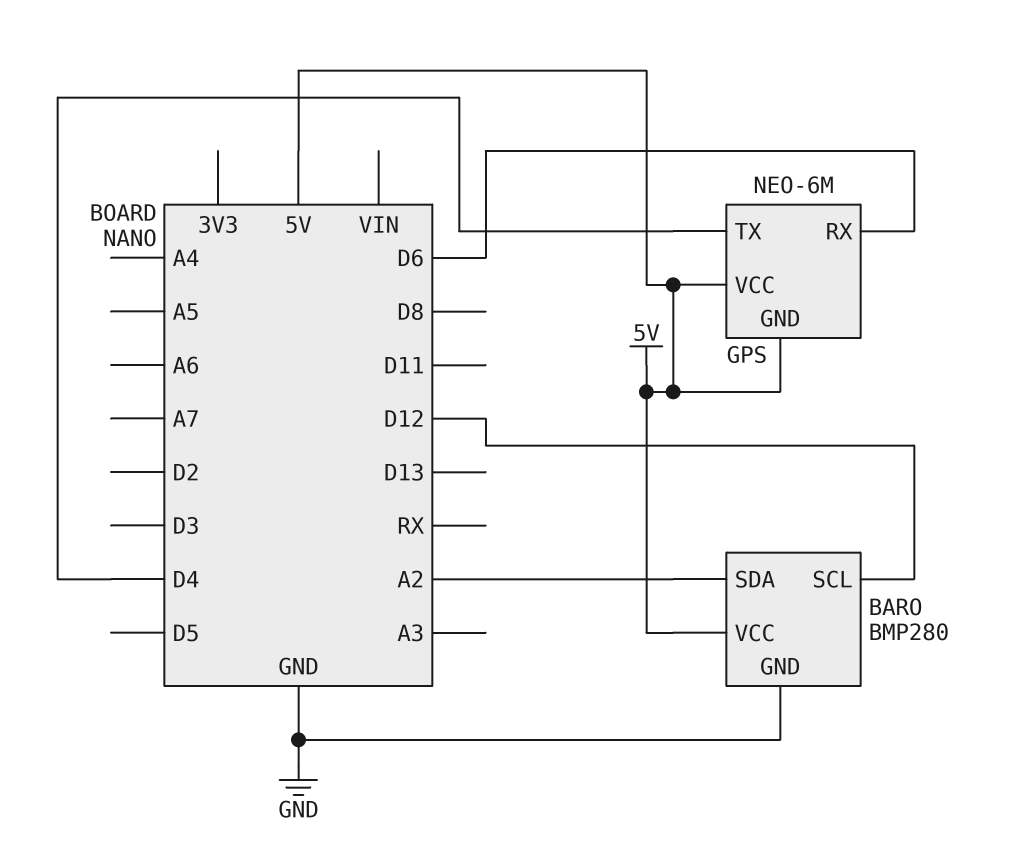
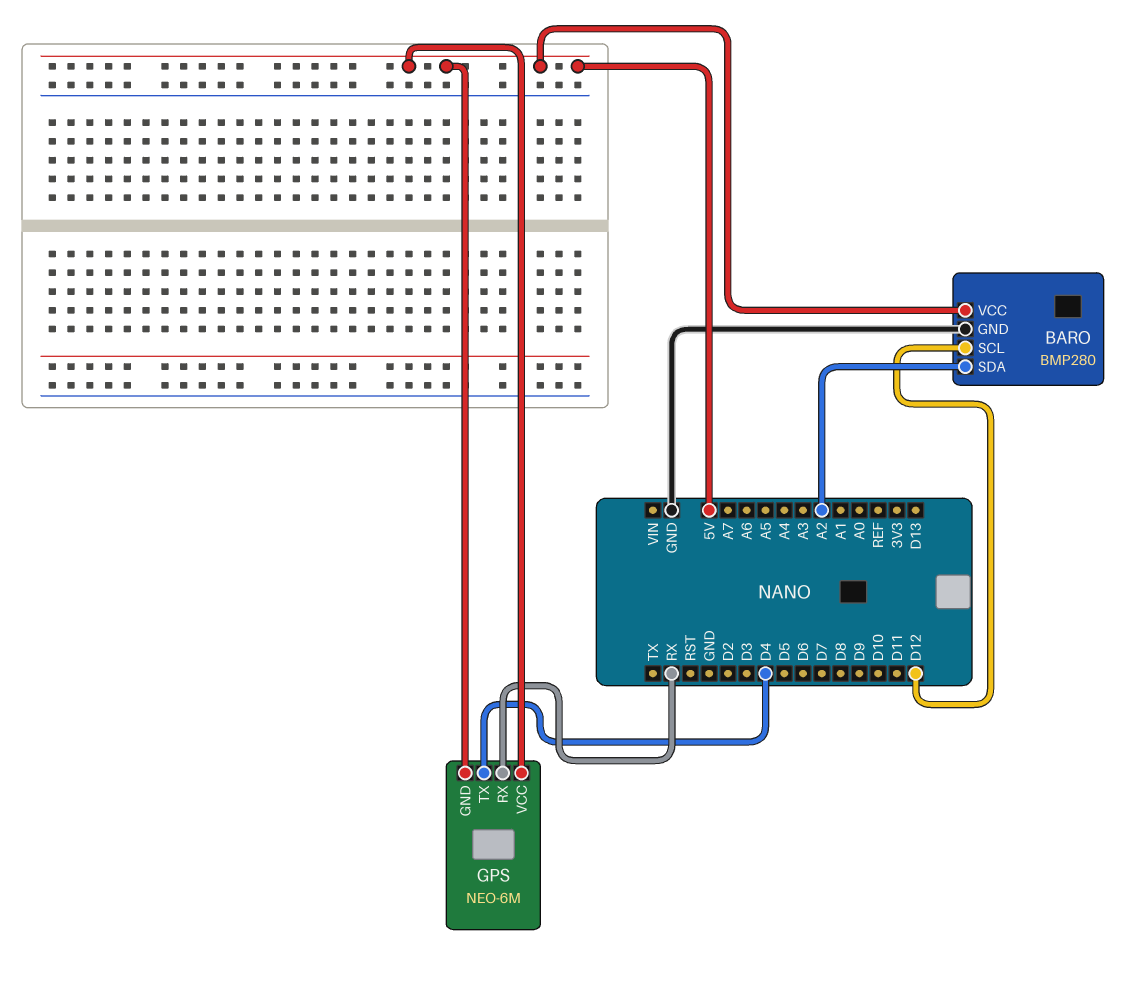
GPS pin RX: D6 -> RX

